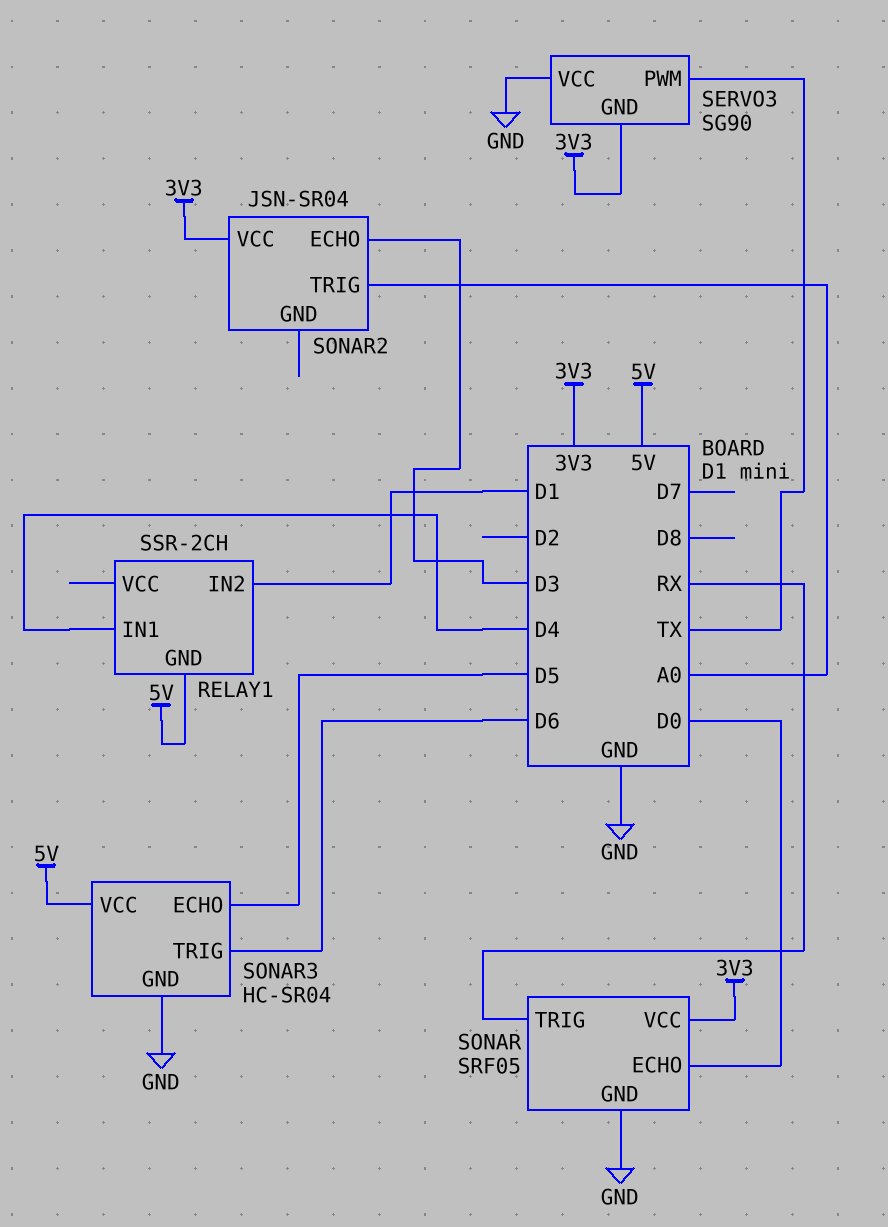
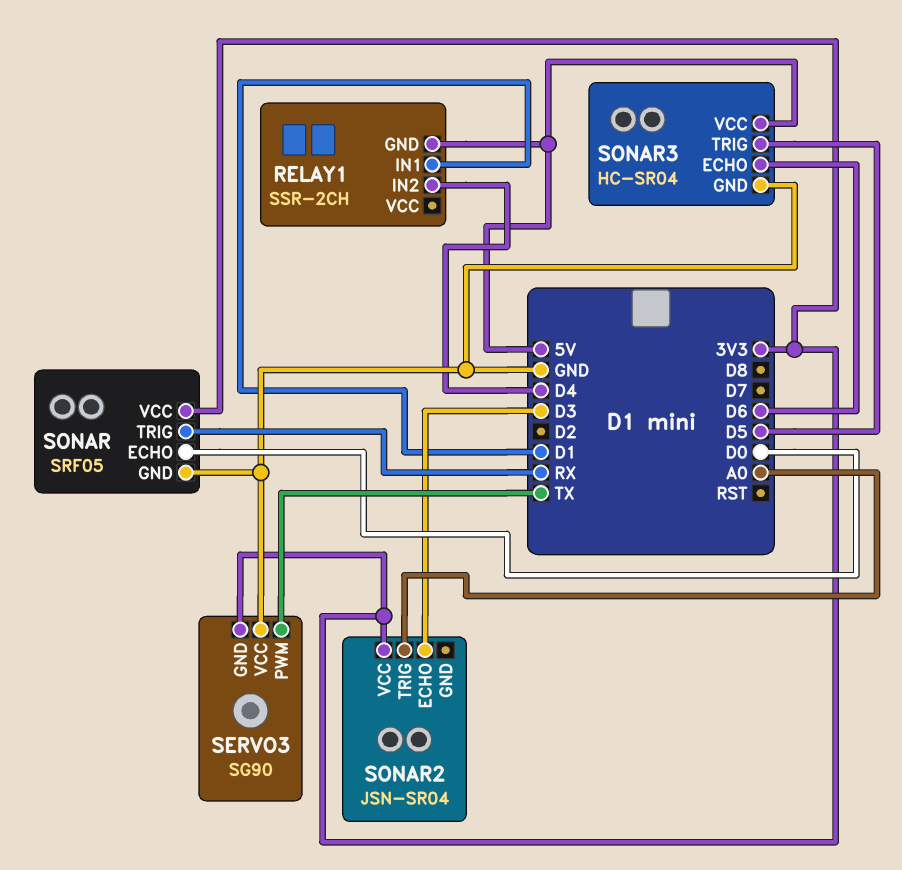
RELAY1 pin IN1: D4 -> D1
RELAY1 pin IN2: D1 -> D4
SONAR3 pin ECHO: D5 -> D6
SONAR3 pin TRIG: D6 -> D5

